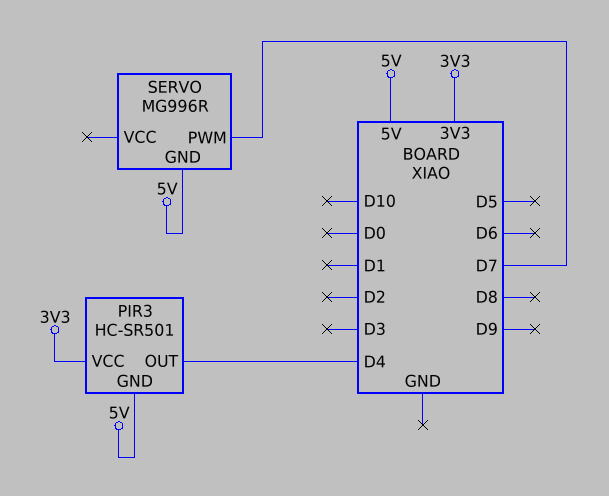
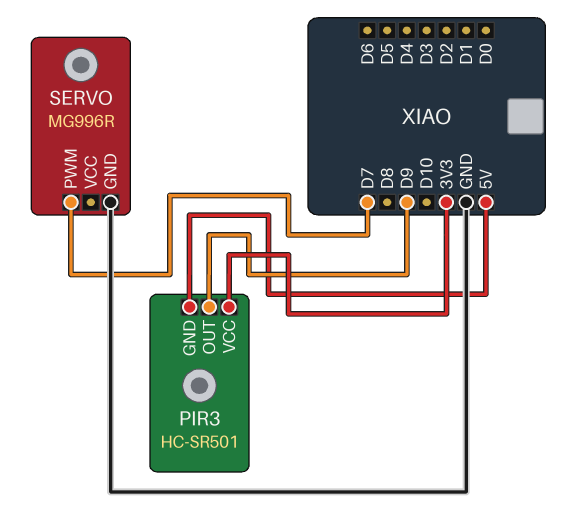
PIR3 pin OUT: D4 -> D9
SERVO pin GND: 5V -> GND

